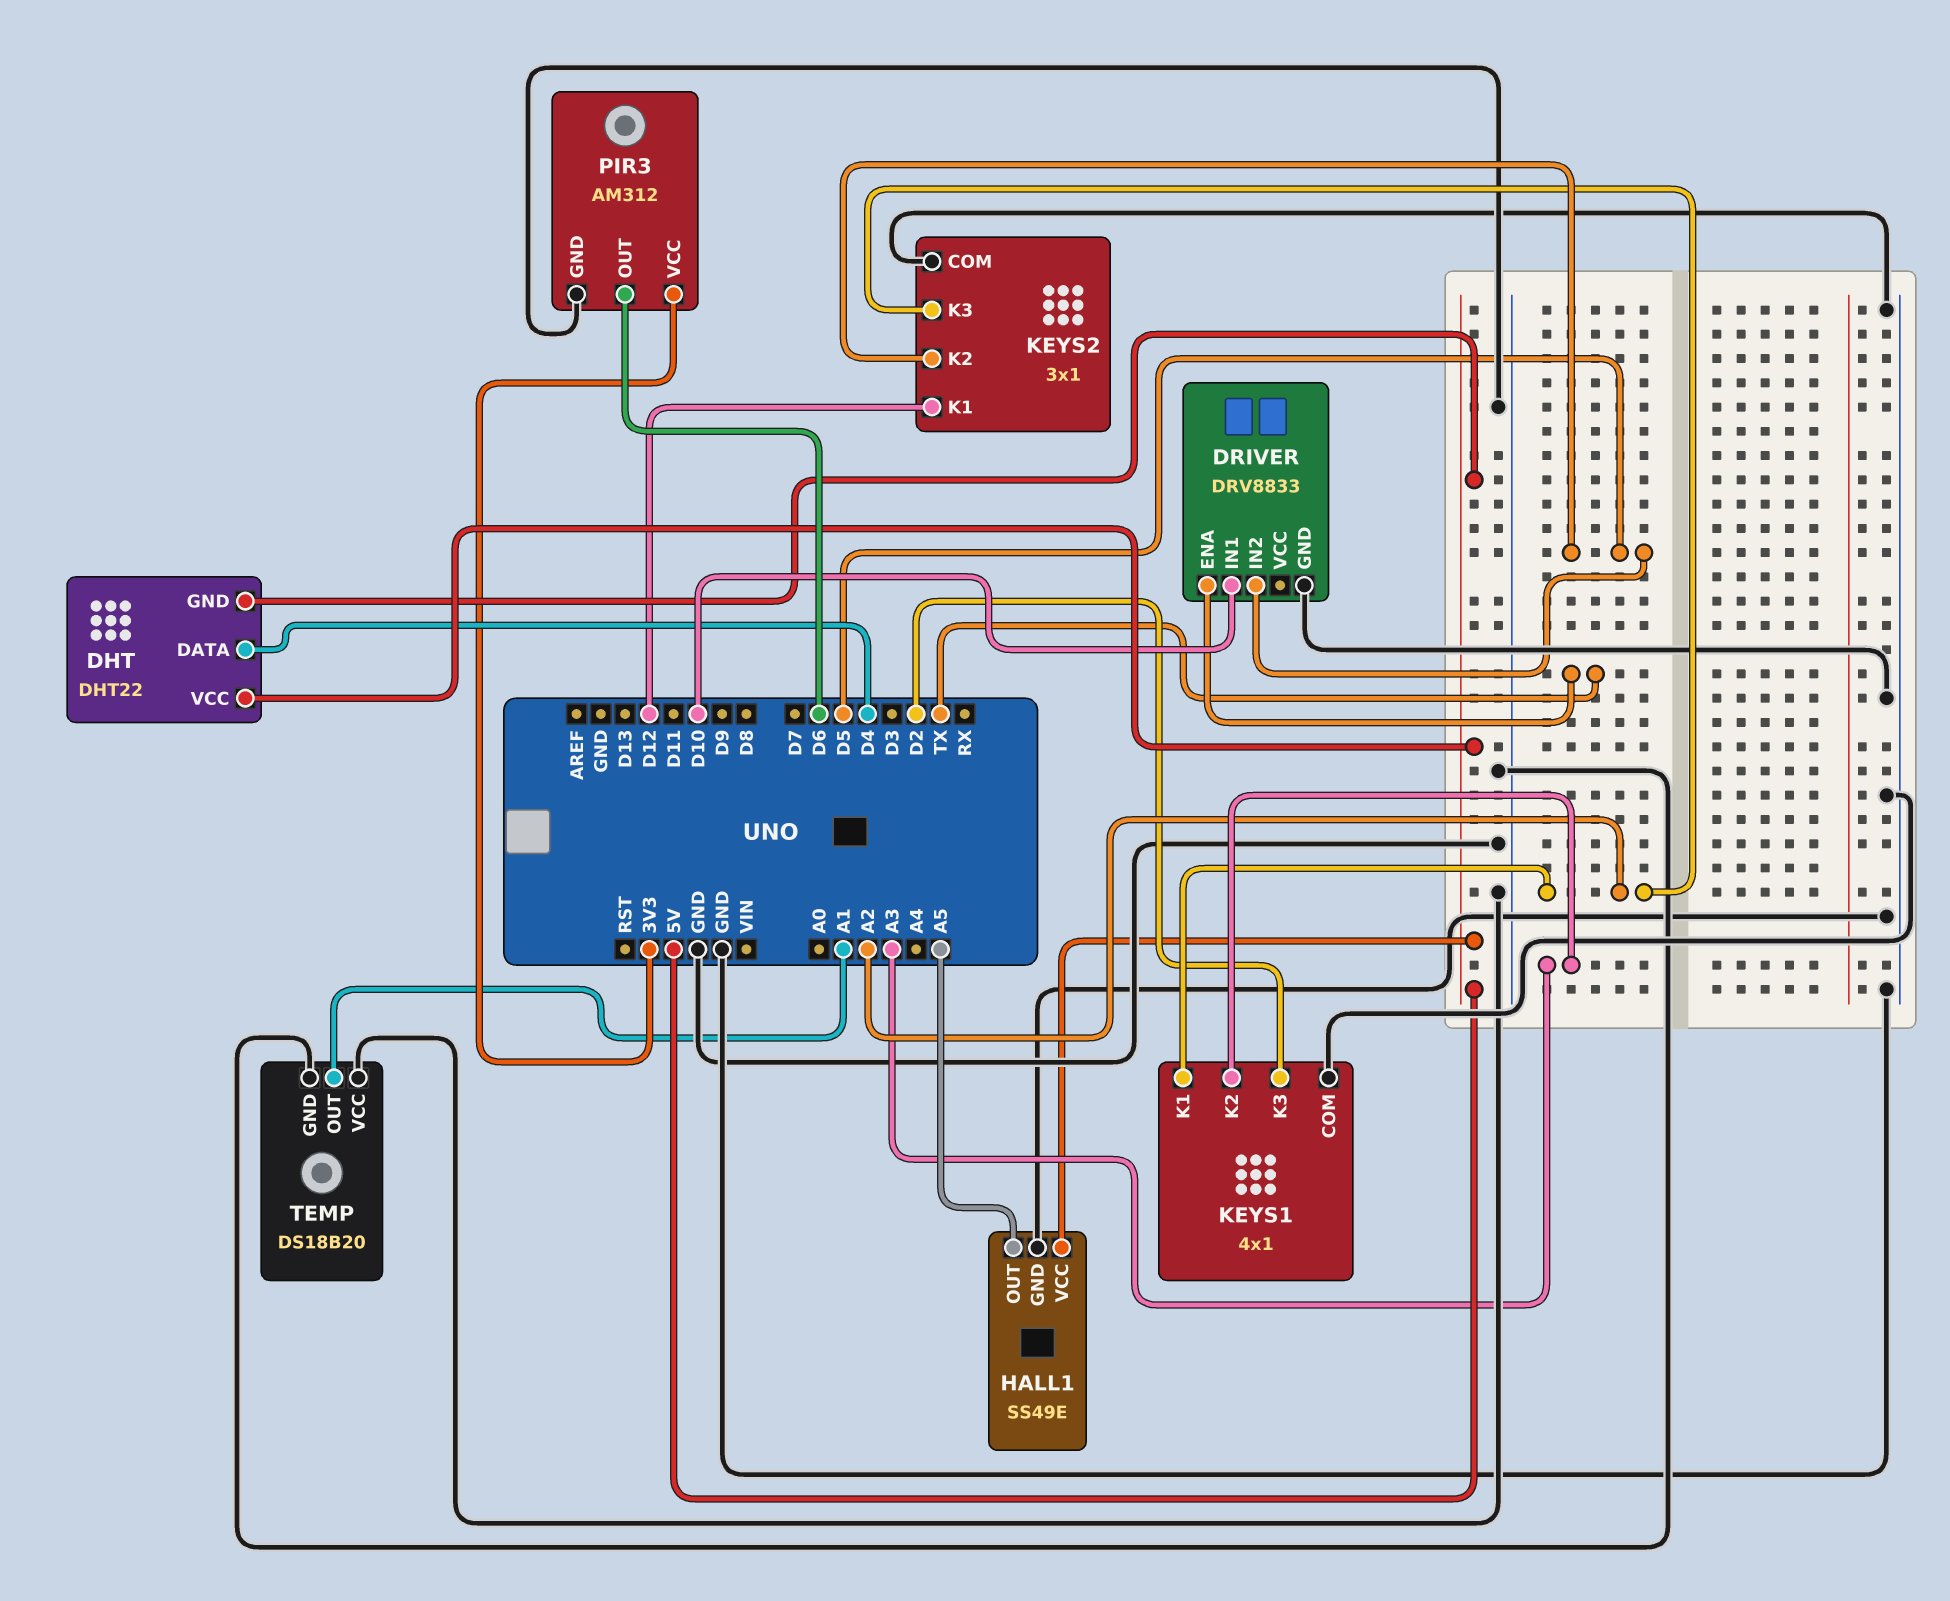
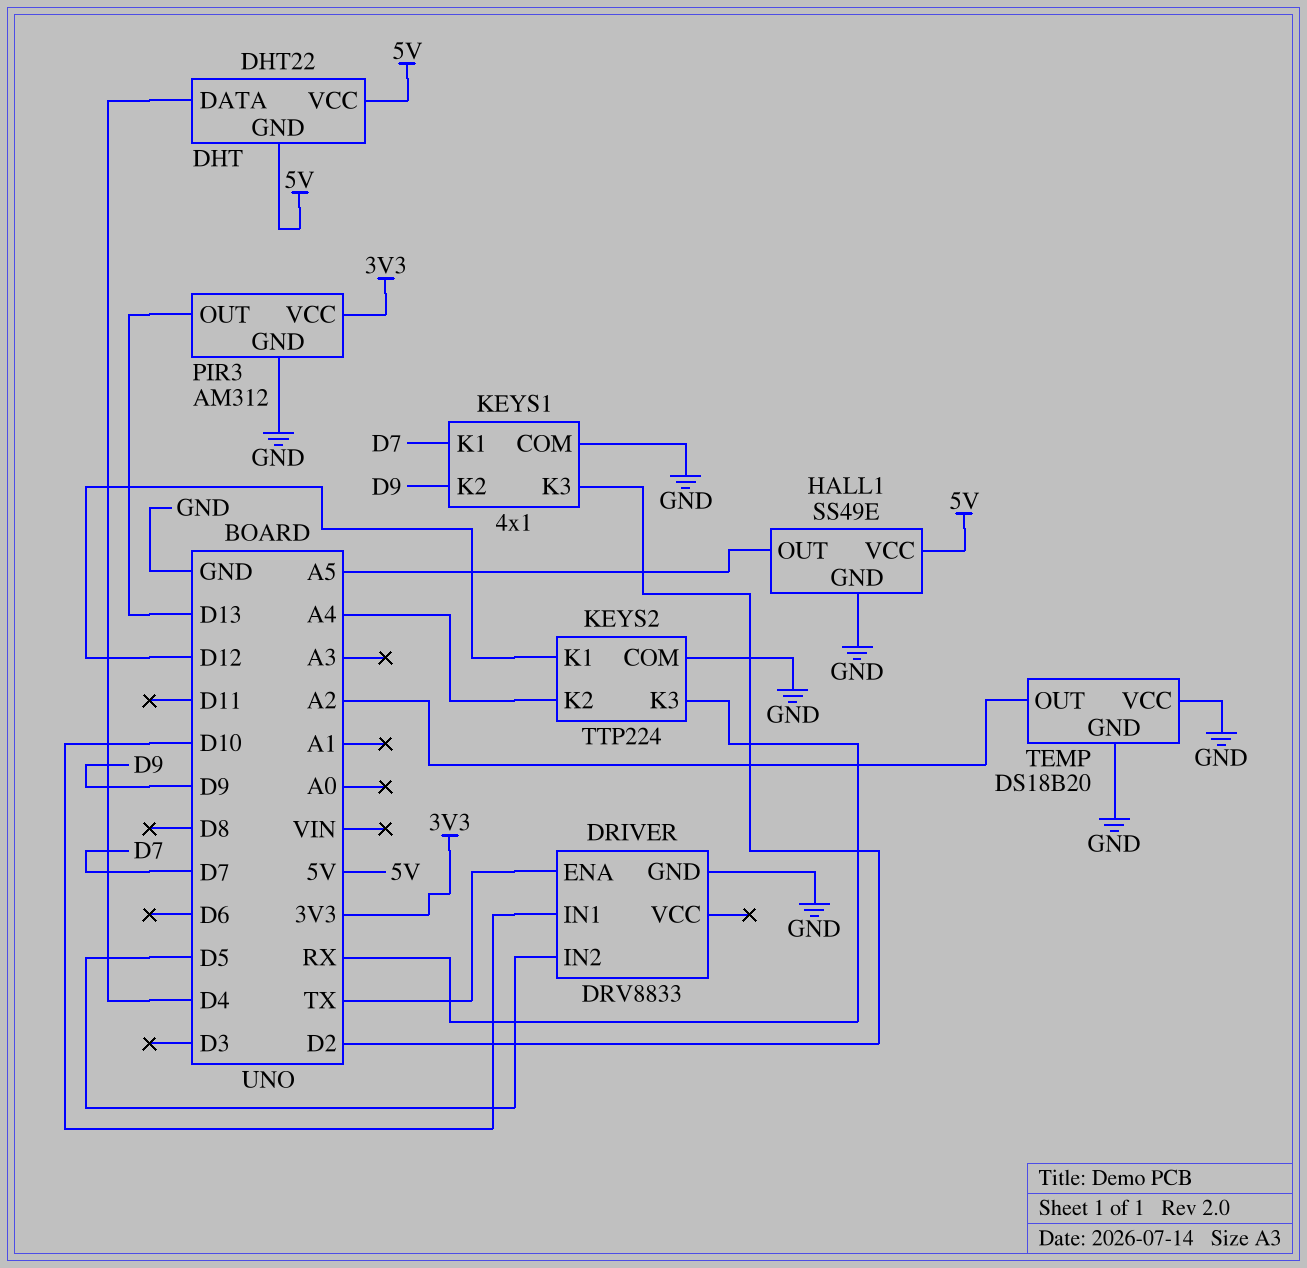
KEYS1 pin K1: A2 -> D7
KEYS1 pin K2: A3 -> D9
KEYS2: 3x1 -> TTP224
KEYS2 pin K2: D5 -> A4
KEYS2 pin K3: A2 -> RX
PIR3 pin OUT: D6 -> D13
TEMP pin OUT: A1 -> A2

